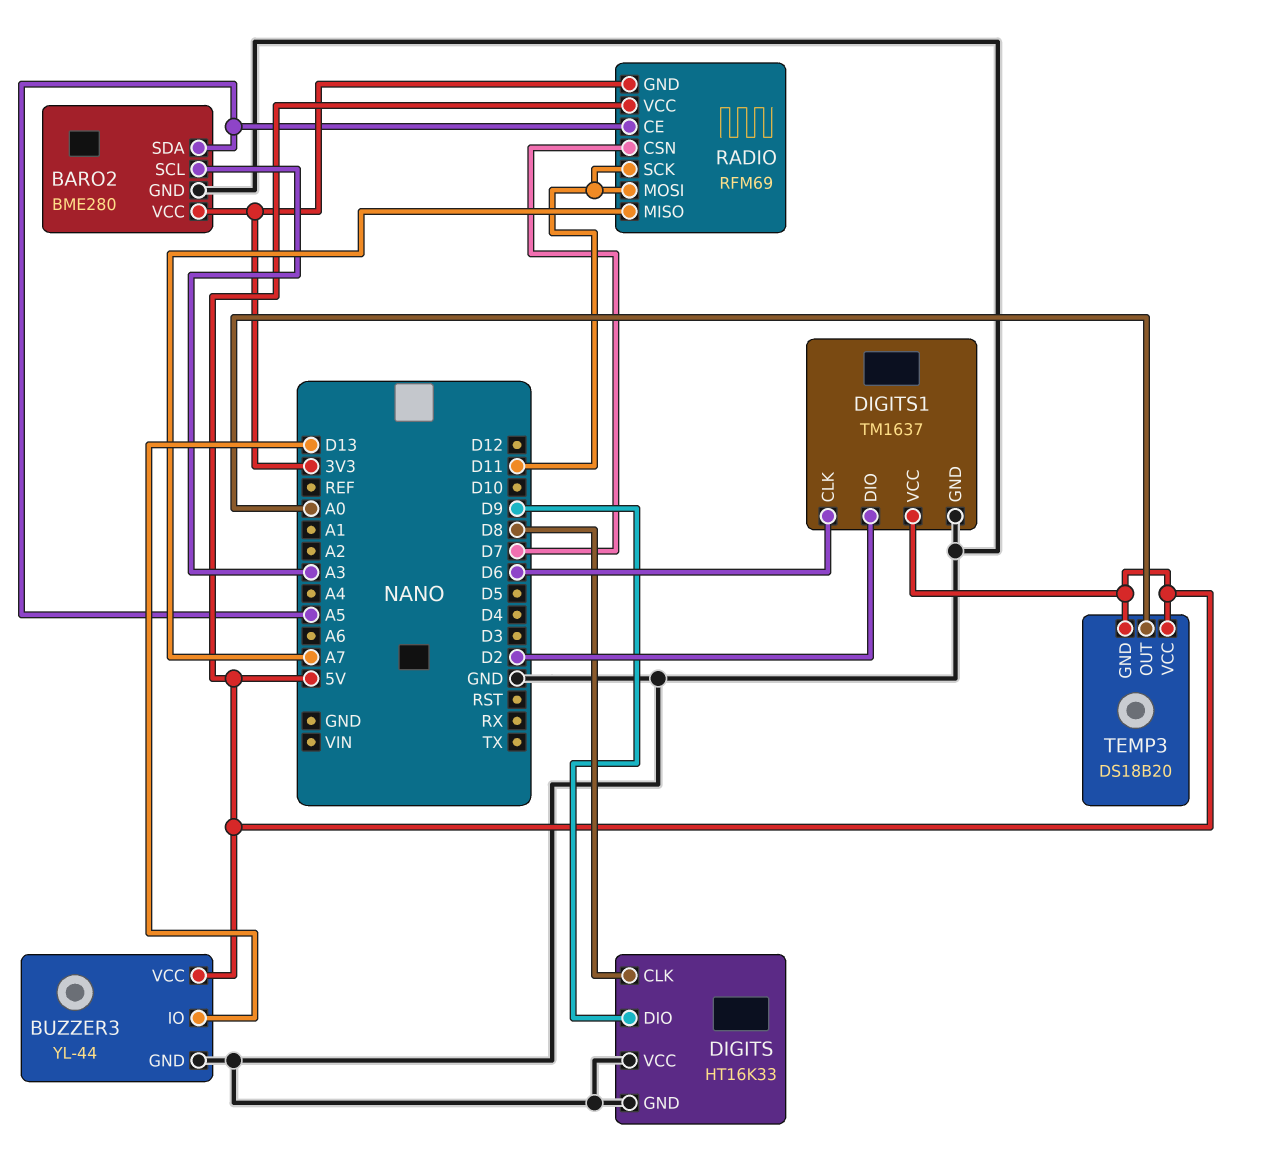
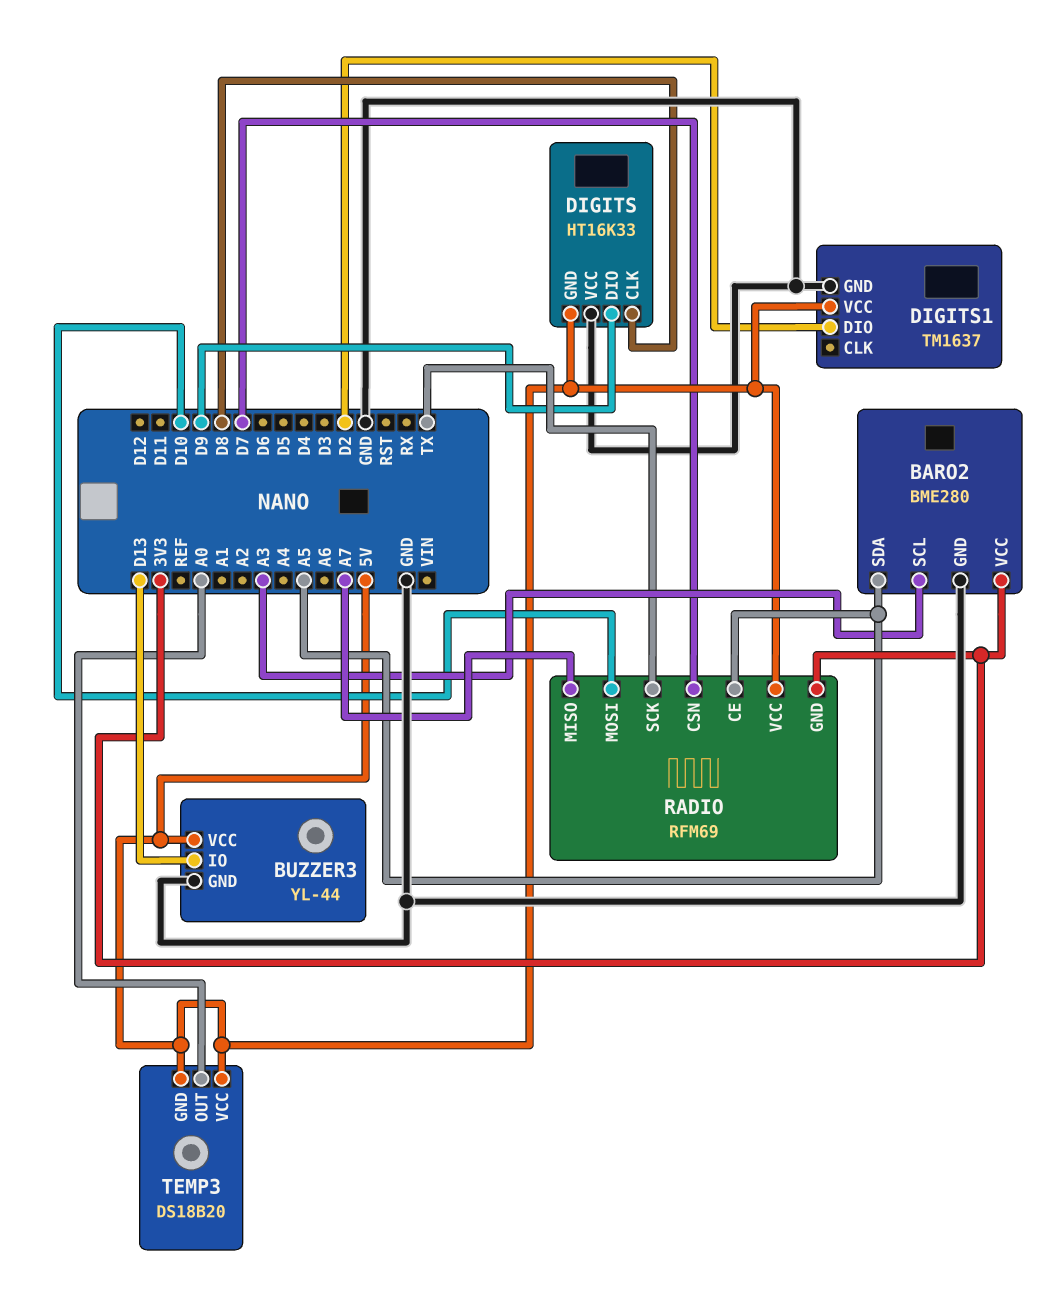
DIGITS pin GND: GND -> 5V
DIGITS1 pin CLK: D6 -> none
RADIO pin MOSI: D11 -> D10
RADIO pin SCK: D11 -> TX

